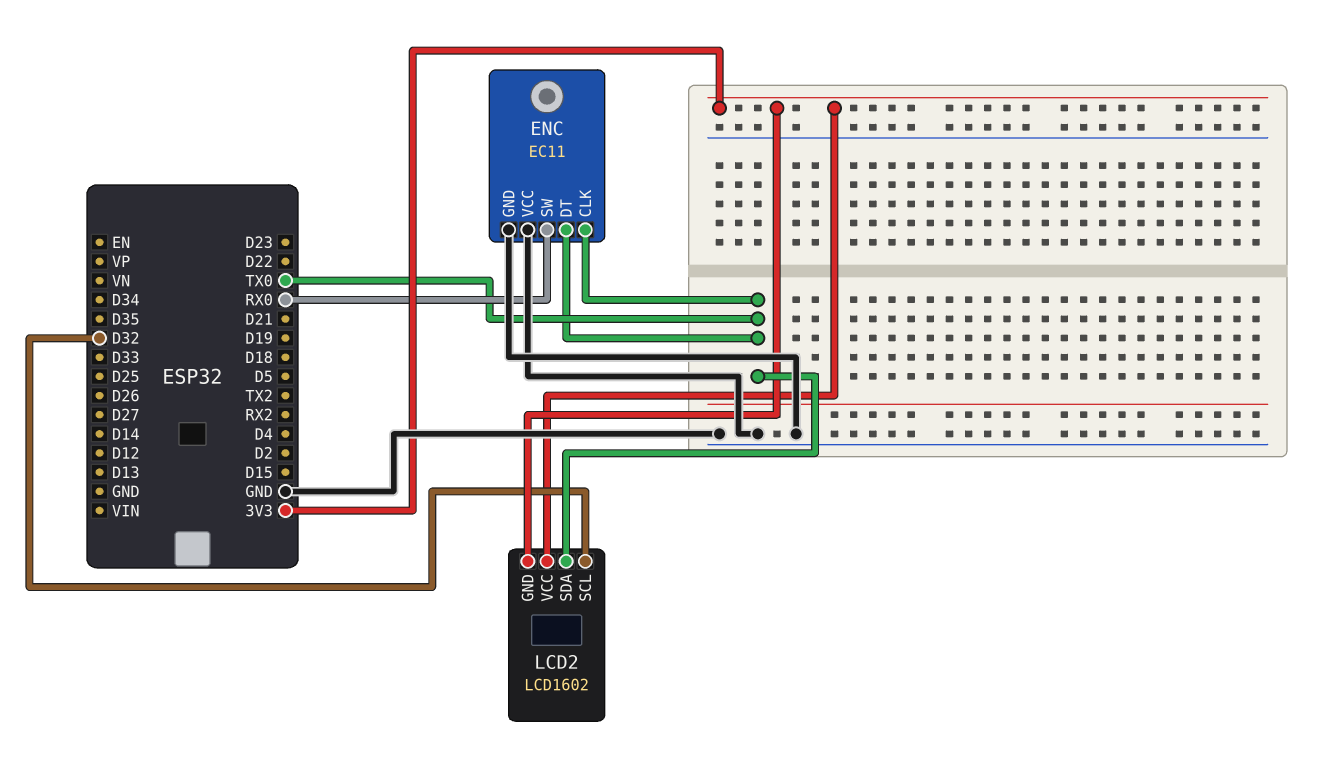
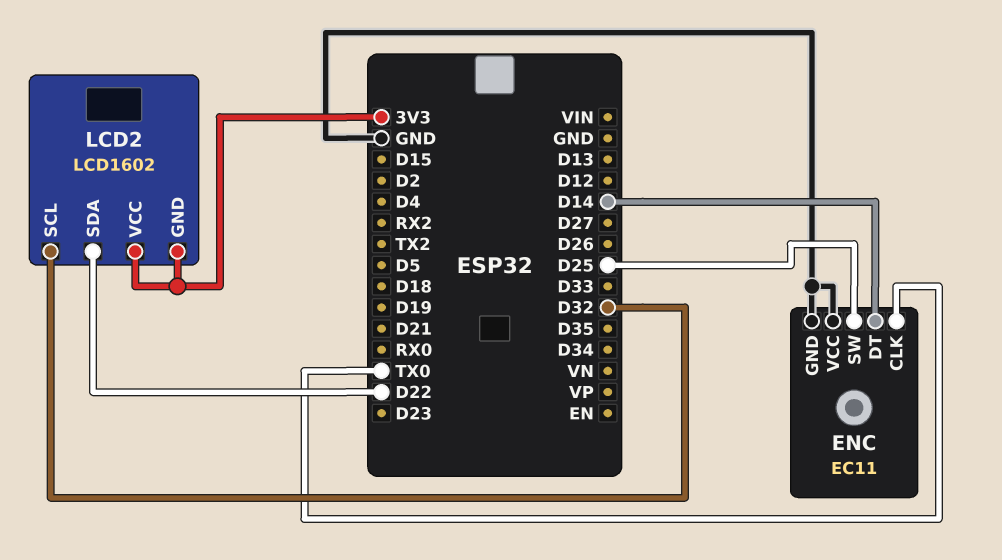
ENC pin DT: TX0 -> D14
ENC pin SW: RX0 -> D25
LCD2 pin SDA: TX0 -> D22

